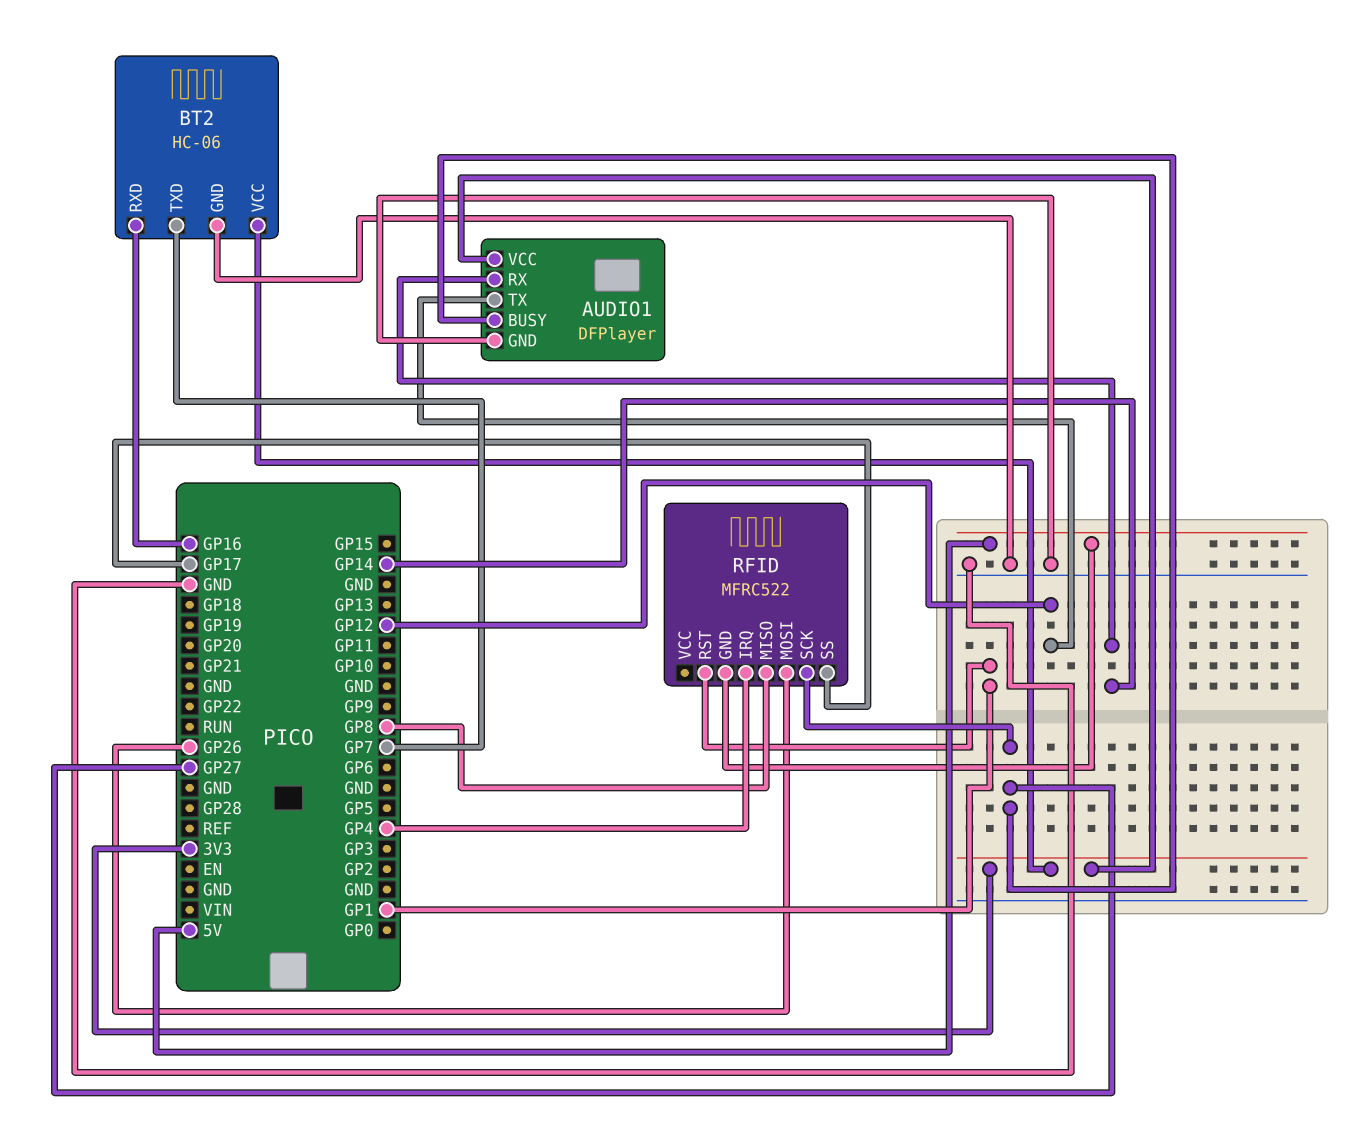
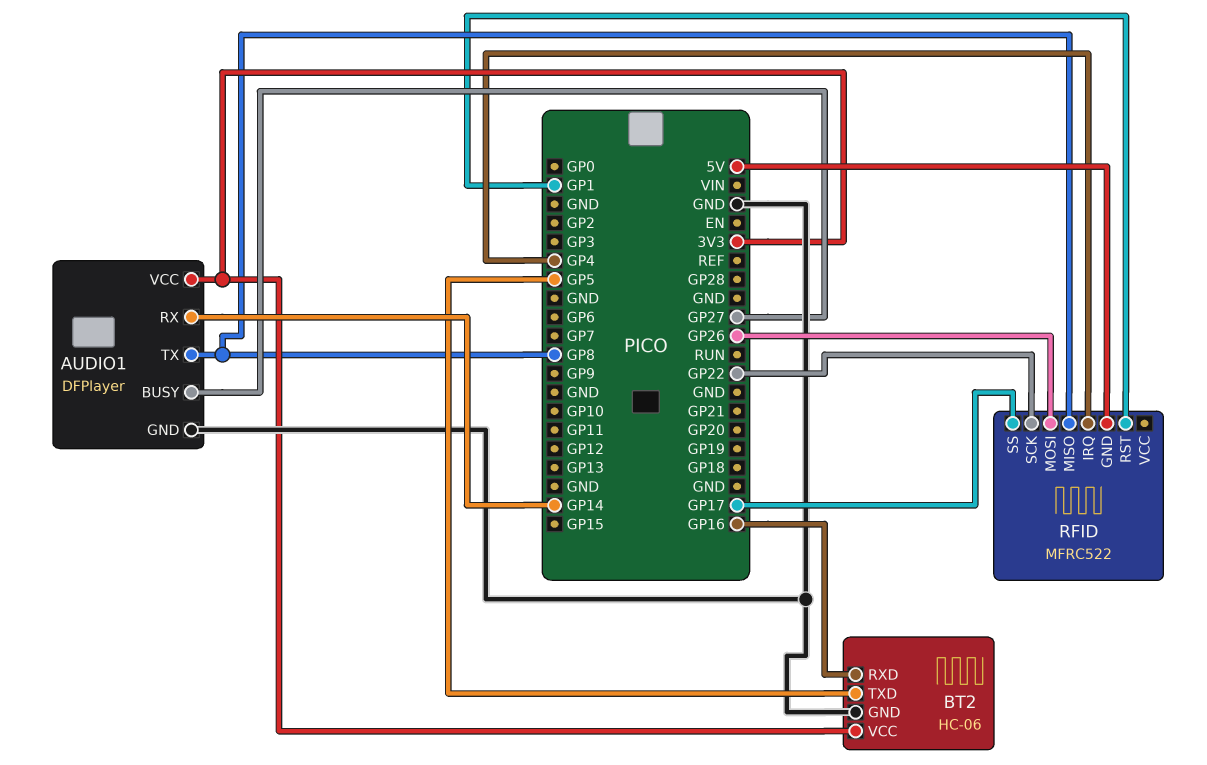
AUDIO1 pin TX: GP12 -> GP8
BT2 pin TXD: GP7 -> GP5
RFID pin SCK: GP27 -> GP22

